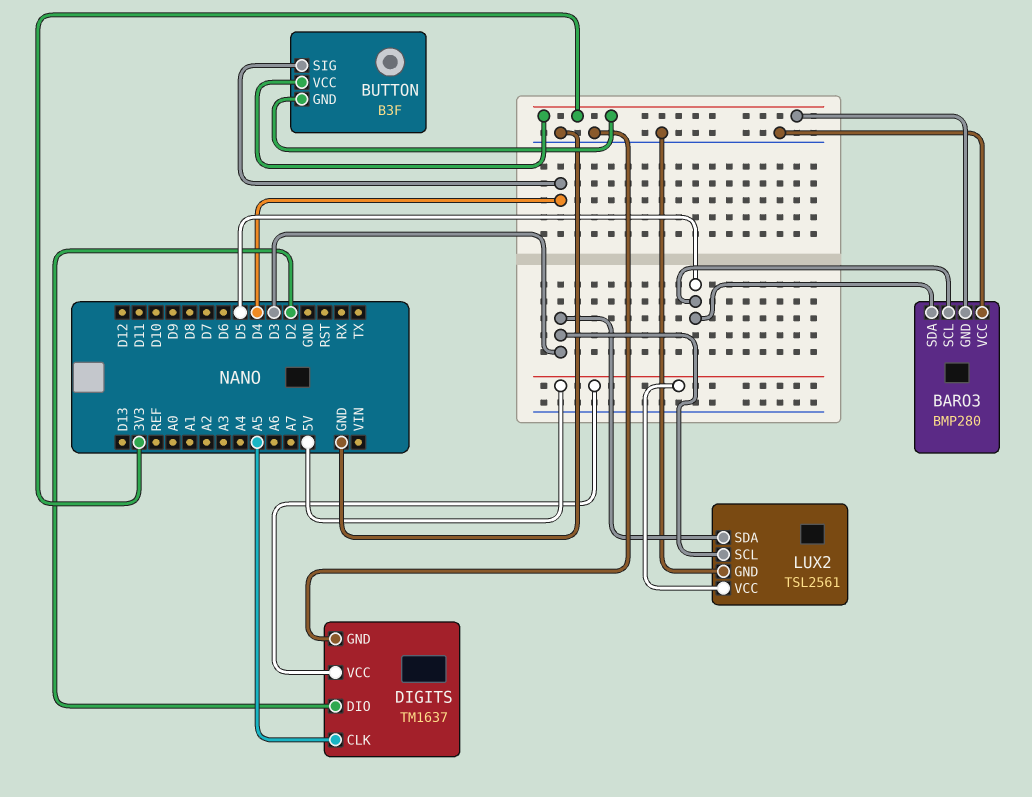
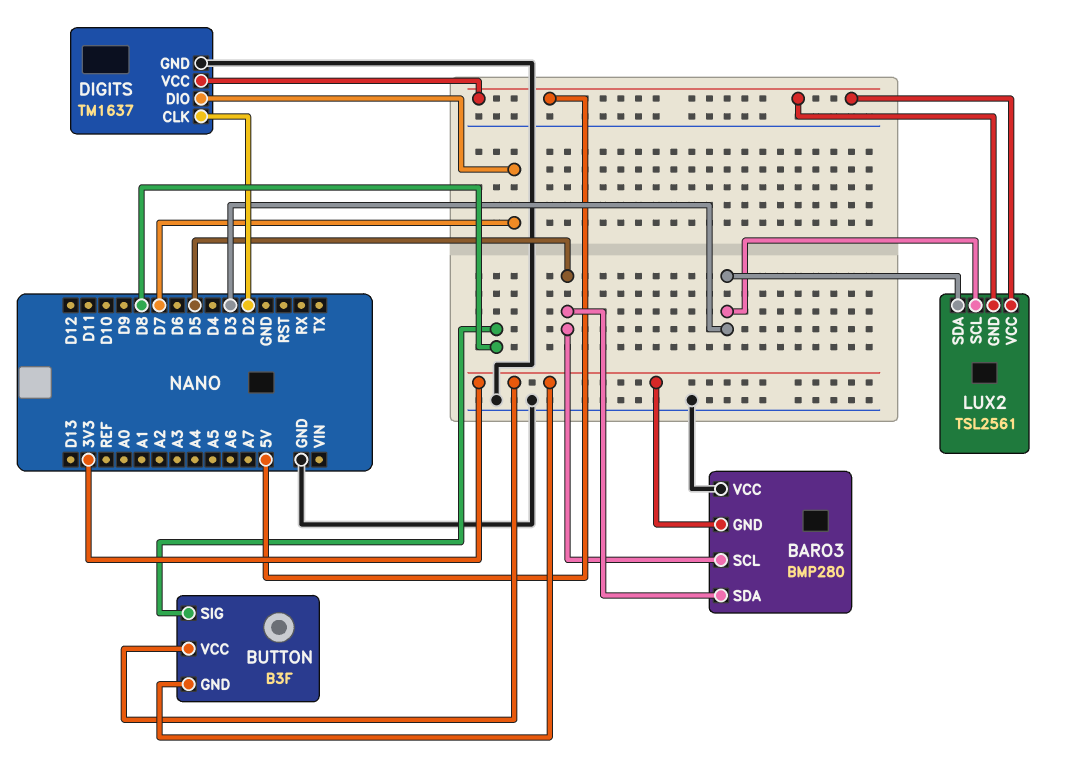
BUTTON pin SIG: D4 -> D8
DIGITS pin CLK: A5 -> D2
DIGITS pin DIO: D2 -> D7
LUX2 pin GND: GND -> 5V

